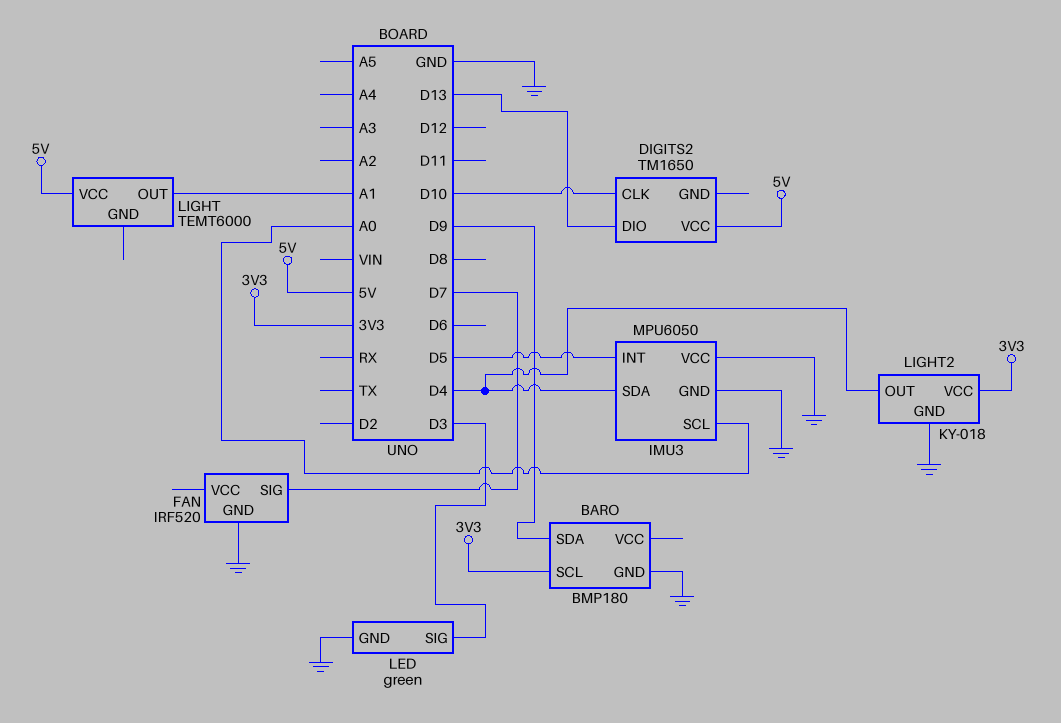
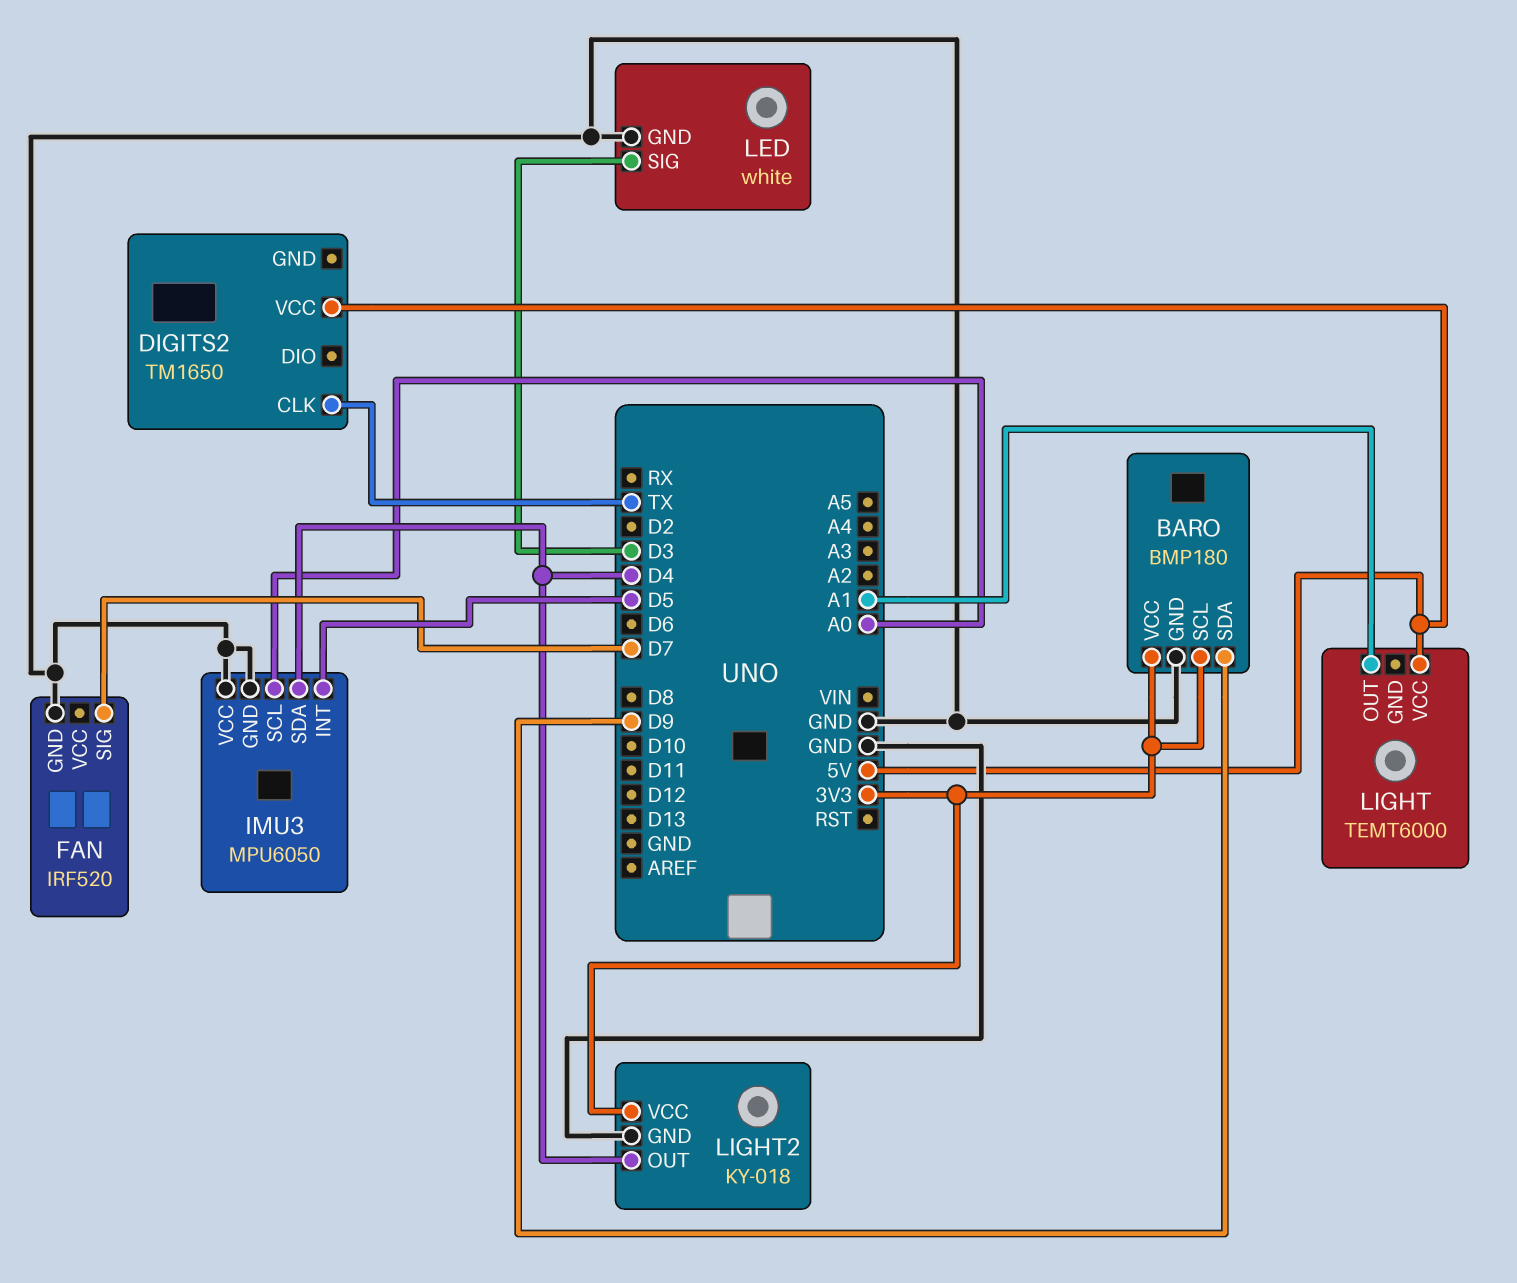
BARO pin VCC: none -> 3V3
DIGITS2 pin CLK: D10 -> TX
DIGITS2 pin DIO: D13 -> none
LED: green -> white

